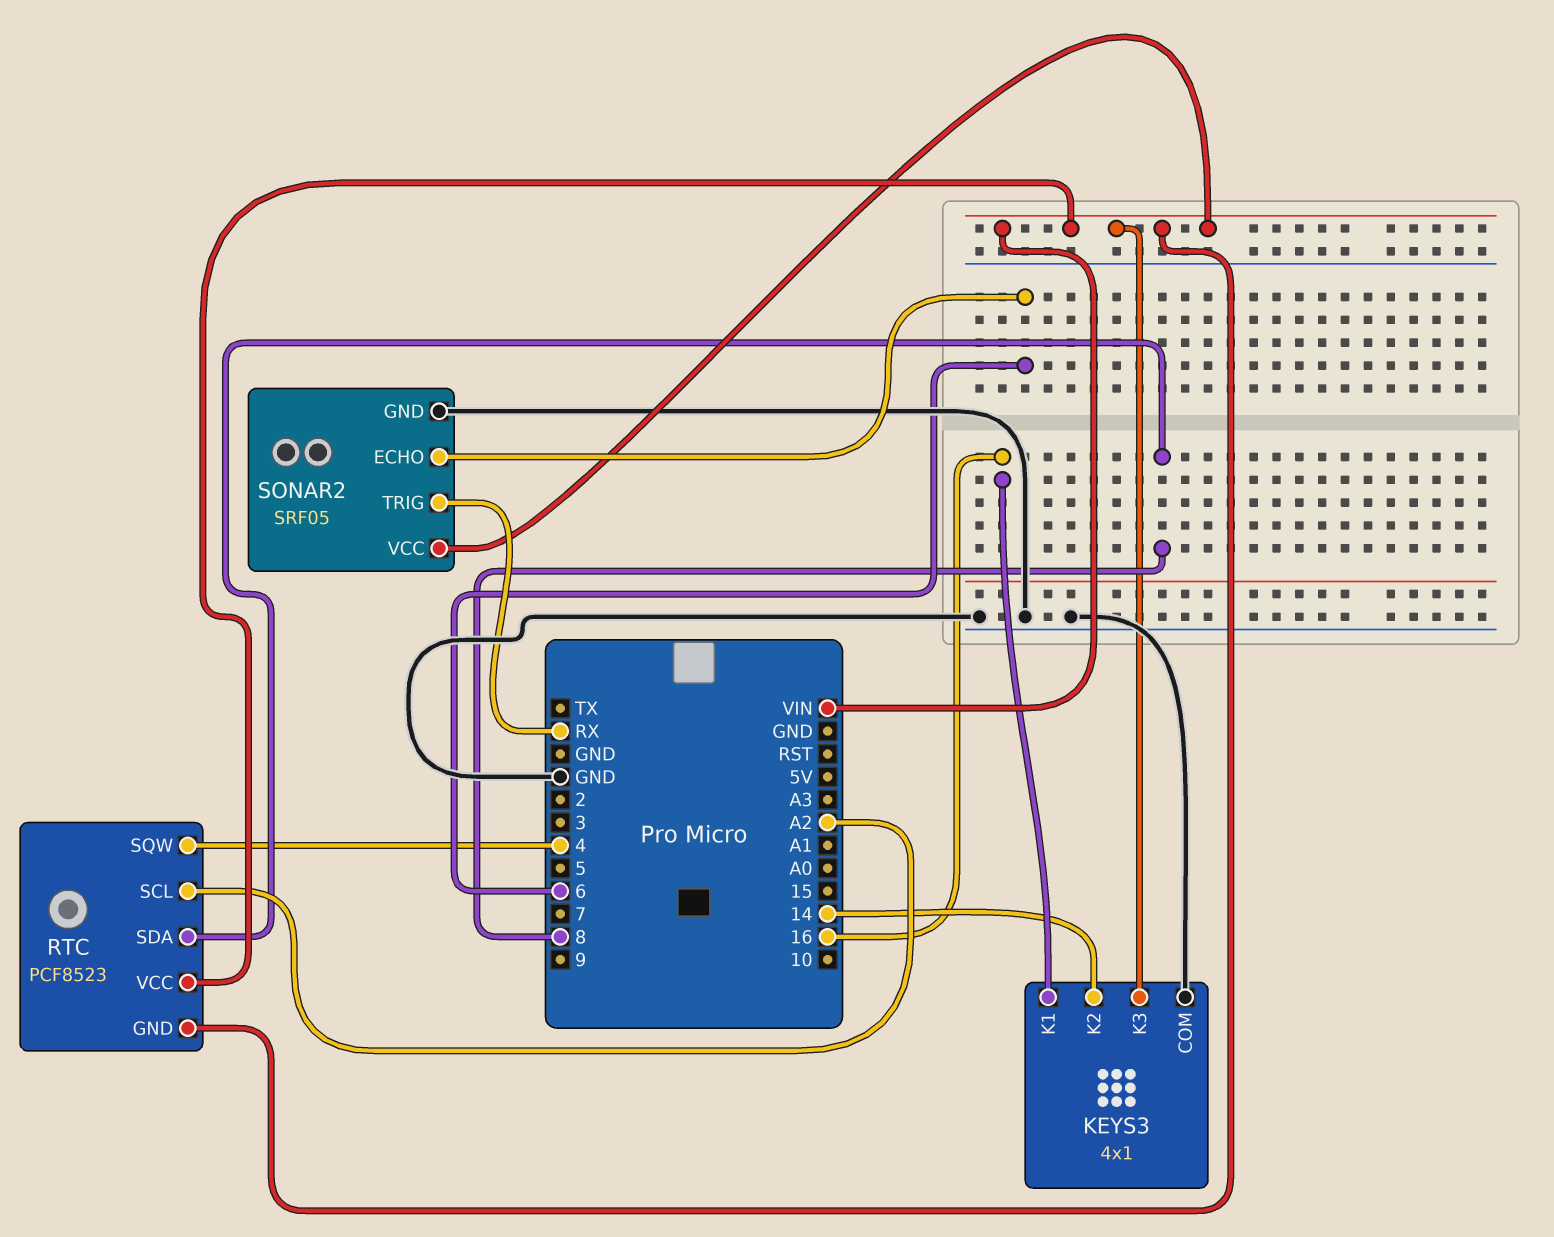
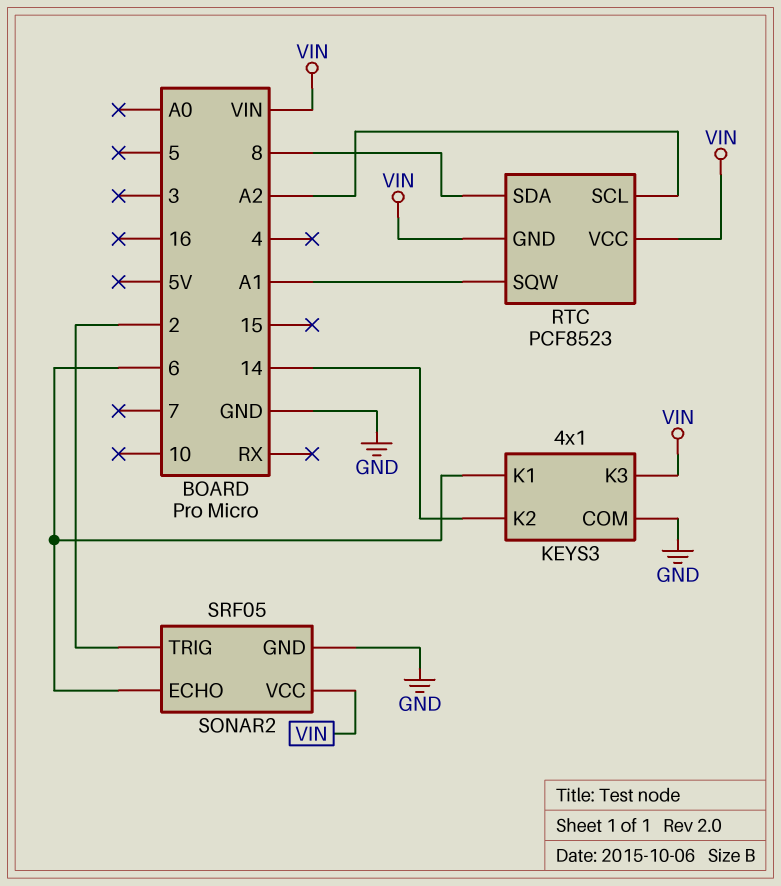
KEYS3 pin K1: 16 -> 6
RTC pin SQW: 4 -> A1
SONAR2 pin TRIG: RX -> 2

